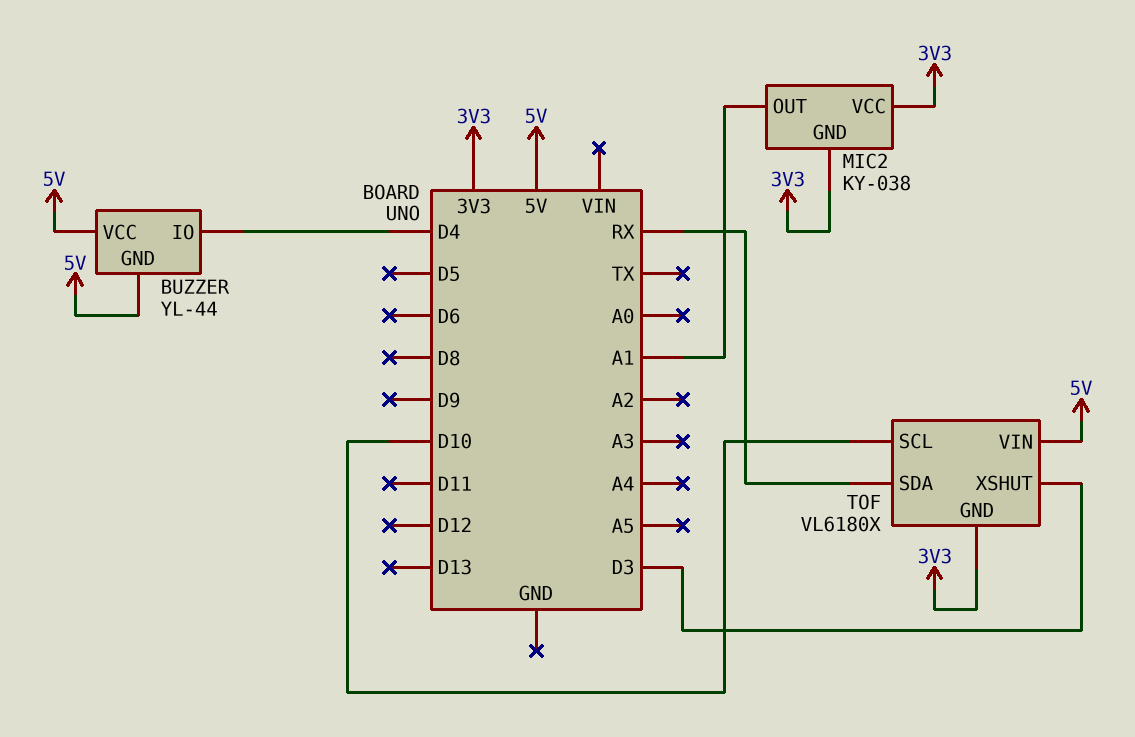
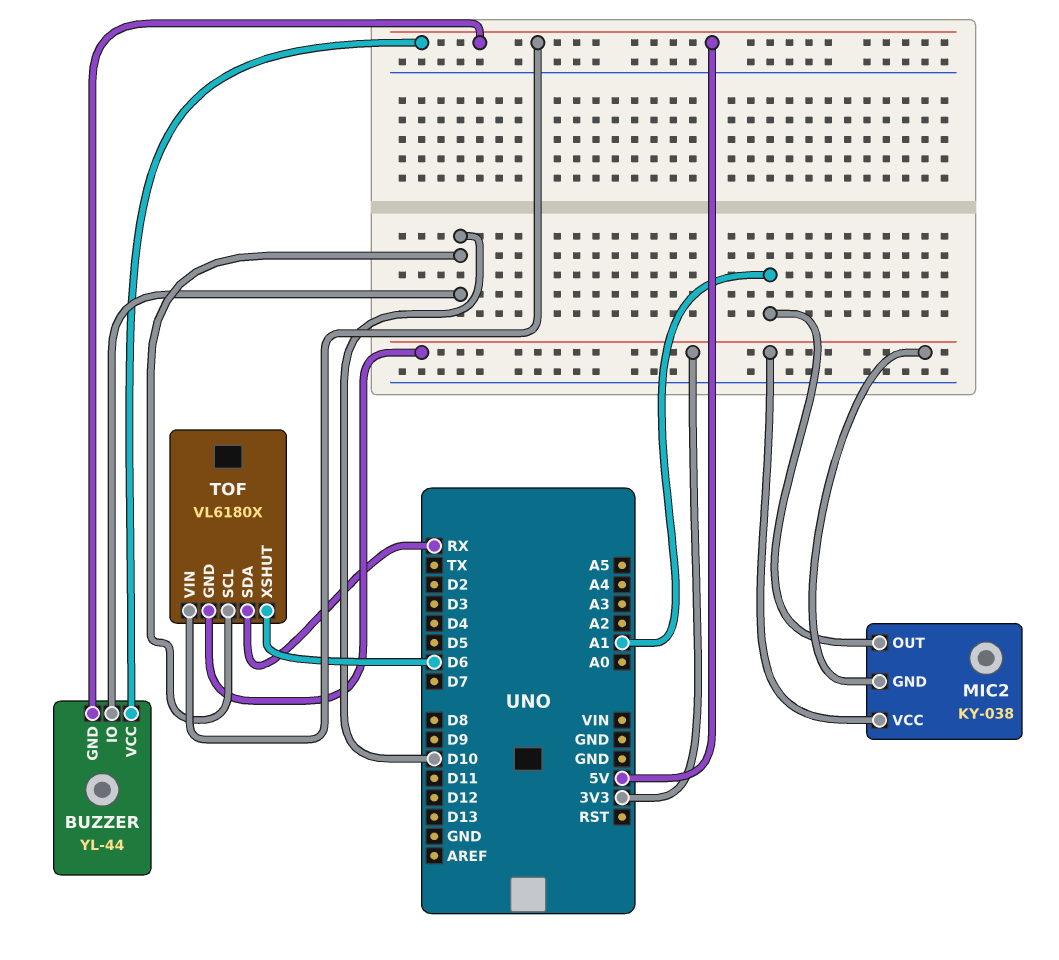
BUZZER pin IO: D4 -> D10
TOF pin XSHUT: D3 -> D6

